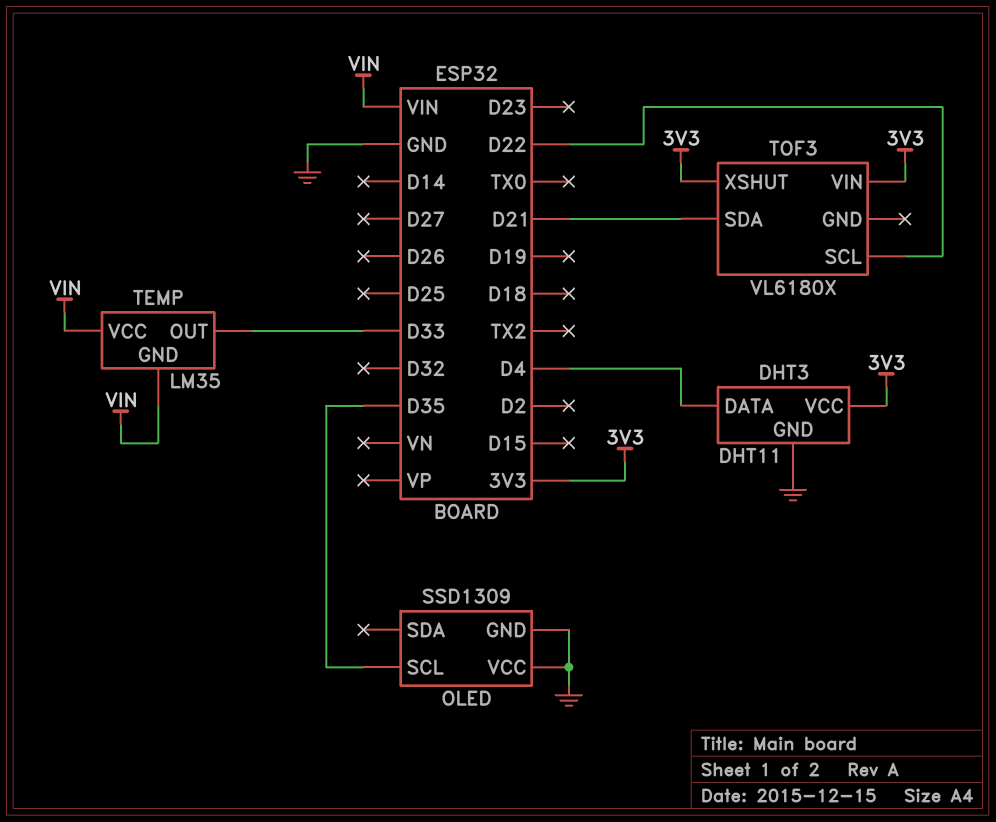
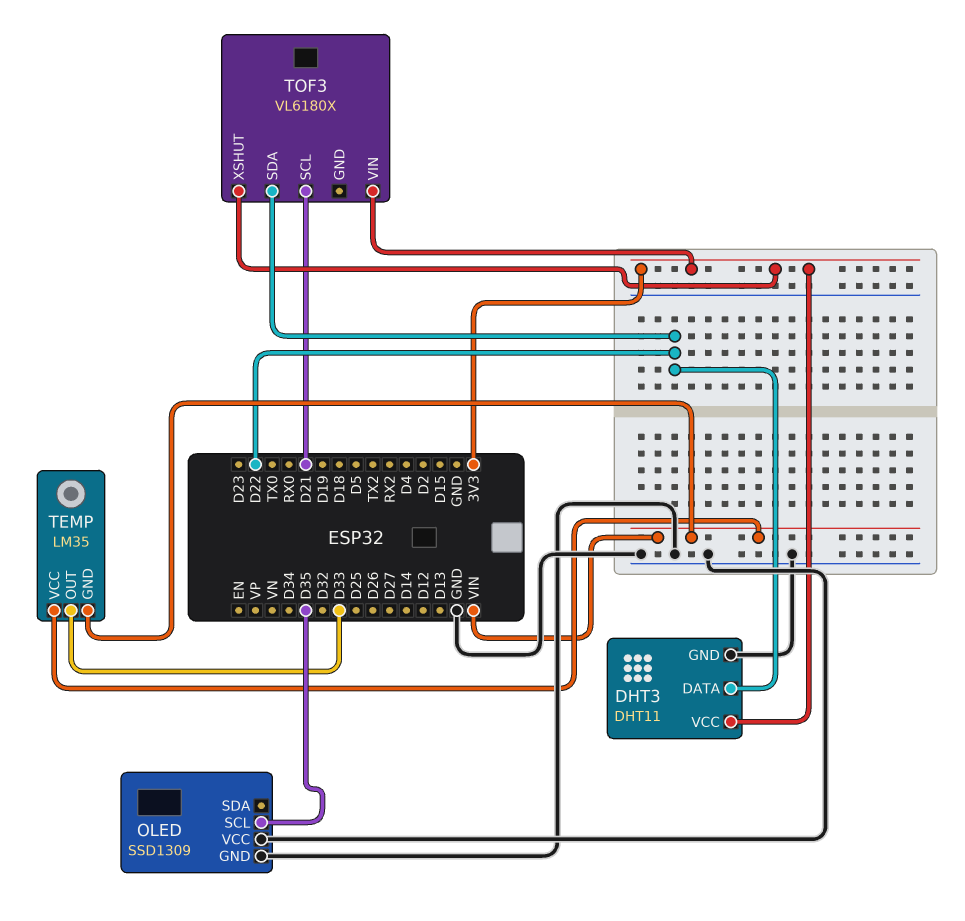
DHT3 pin DATA: D4 -> D22
TOF3 pin SCL: D22 -> D21
TOF3 pin SDA: D21 -> D22

